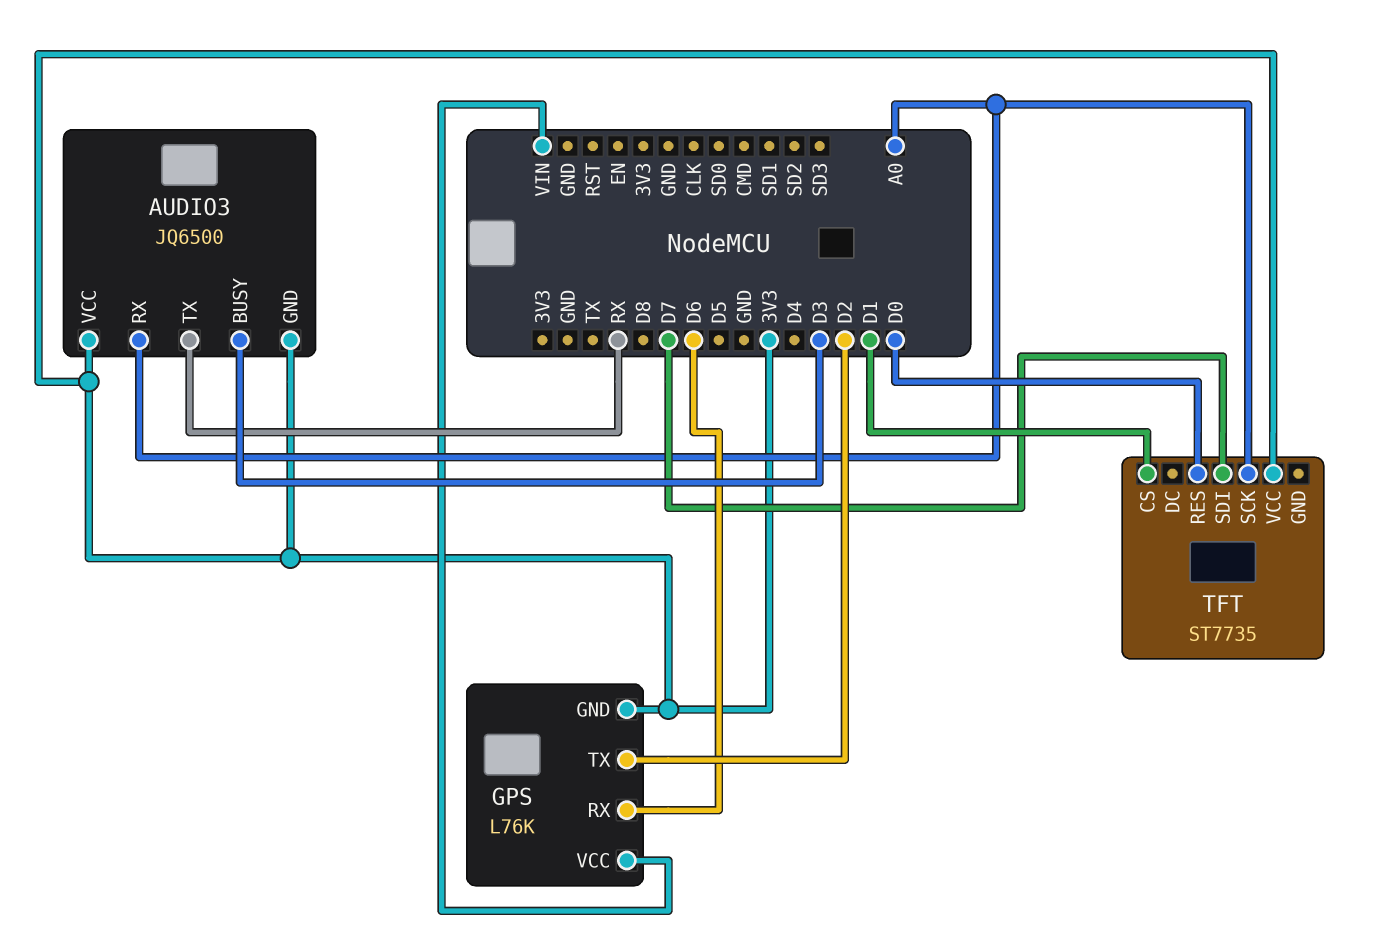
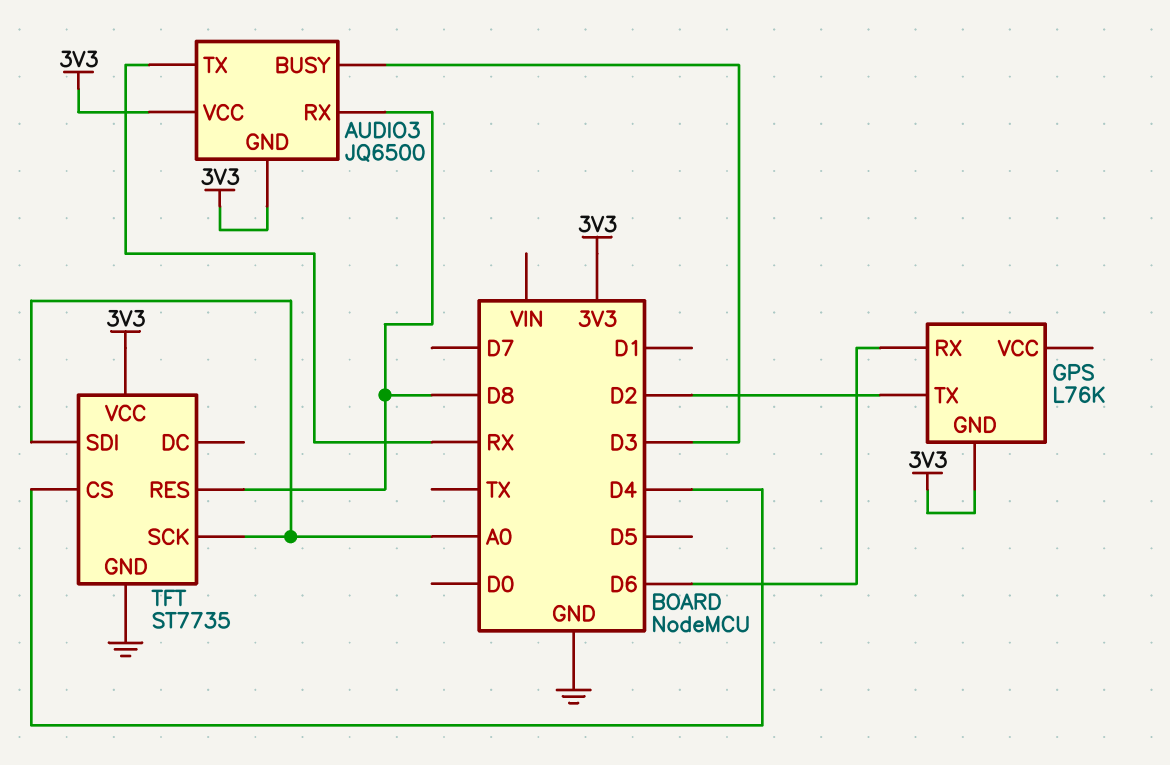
AUDIO3 pin RX: A0 -> D8
GPS pin VCC: VIN -> none
TFT pin CS: D1 -> D4
TFT pin GND: none -> GND
TFT pin RES: D0 -> D8
TFT pin SDI: D7 -> A0

